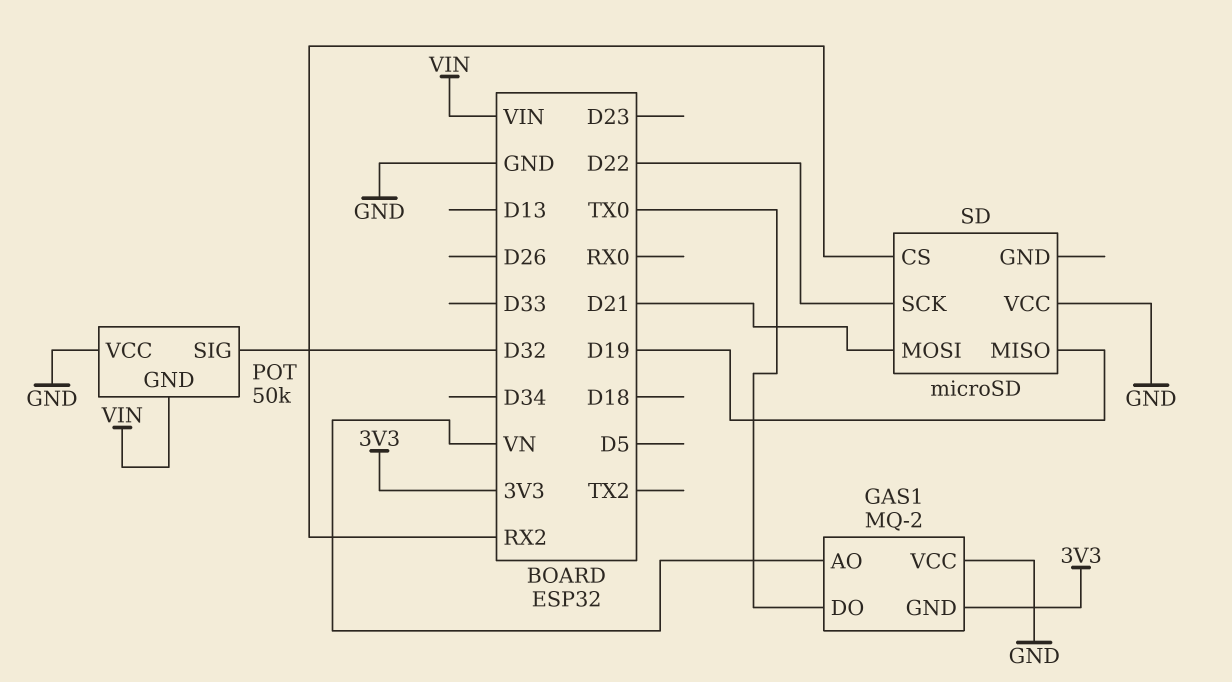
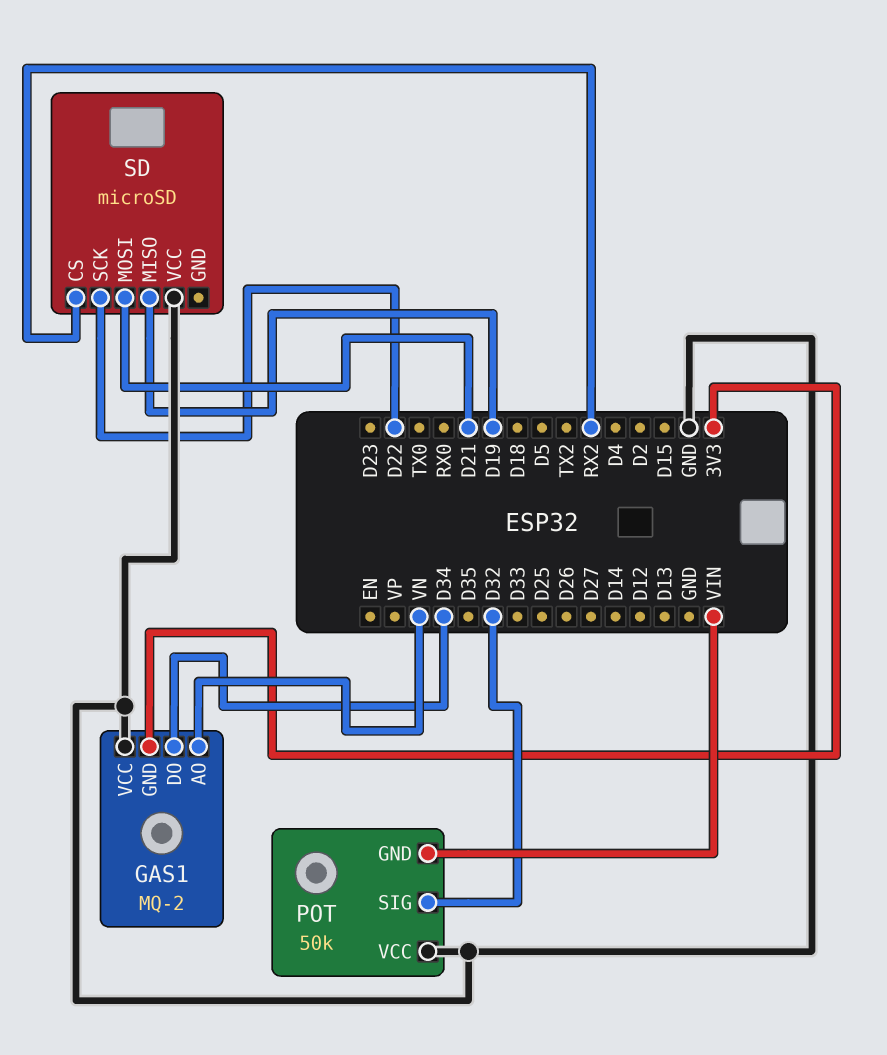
GAS1 pin DO: TX0 -> D34

